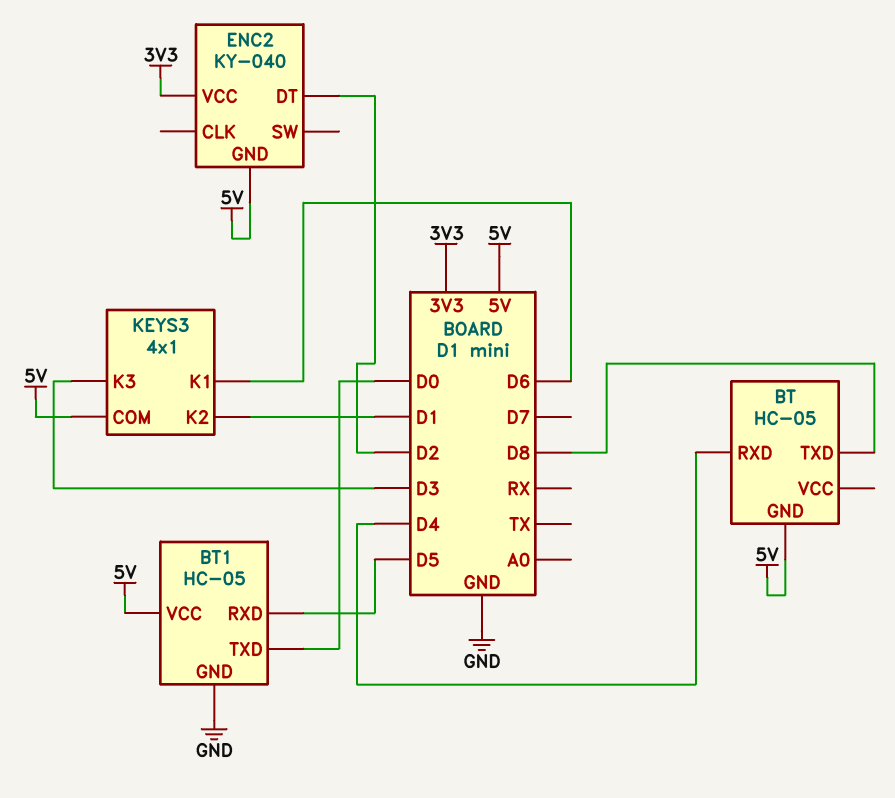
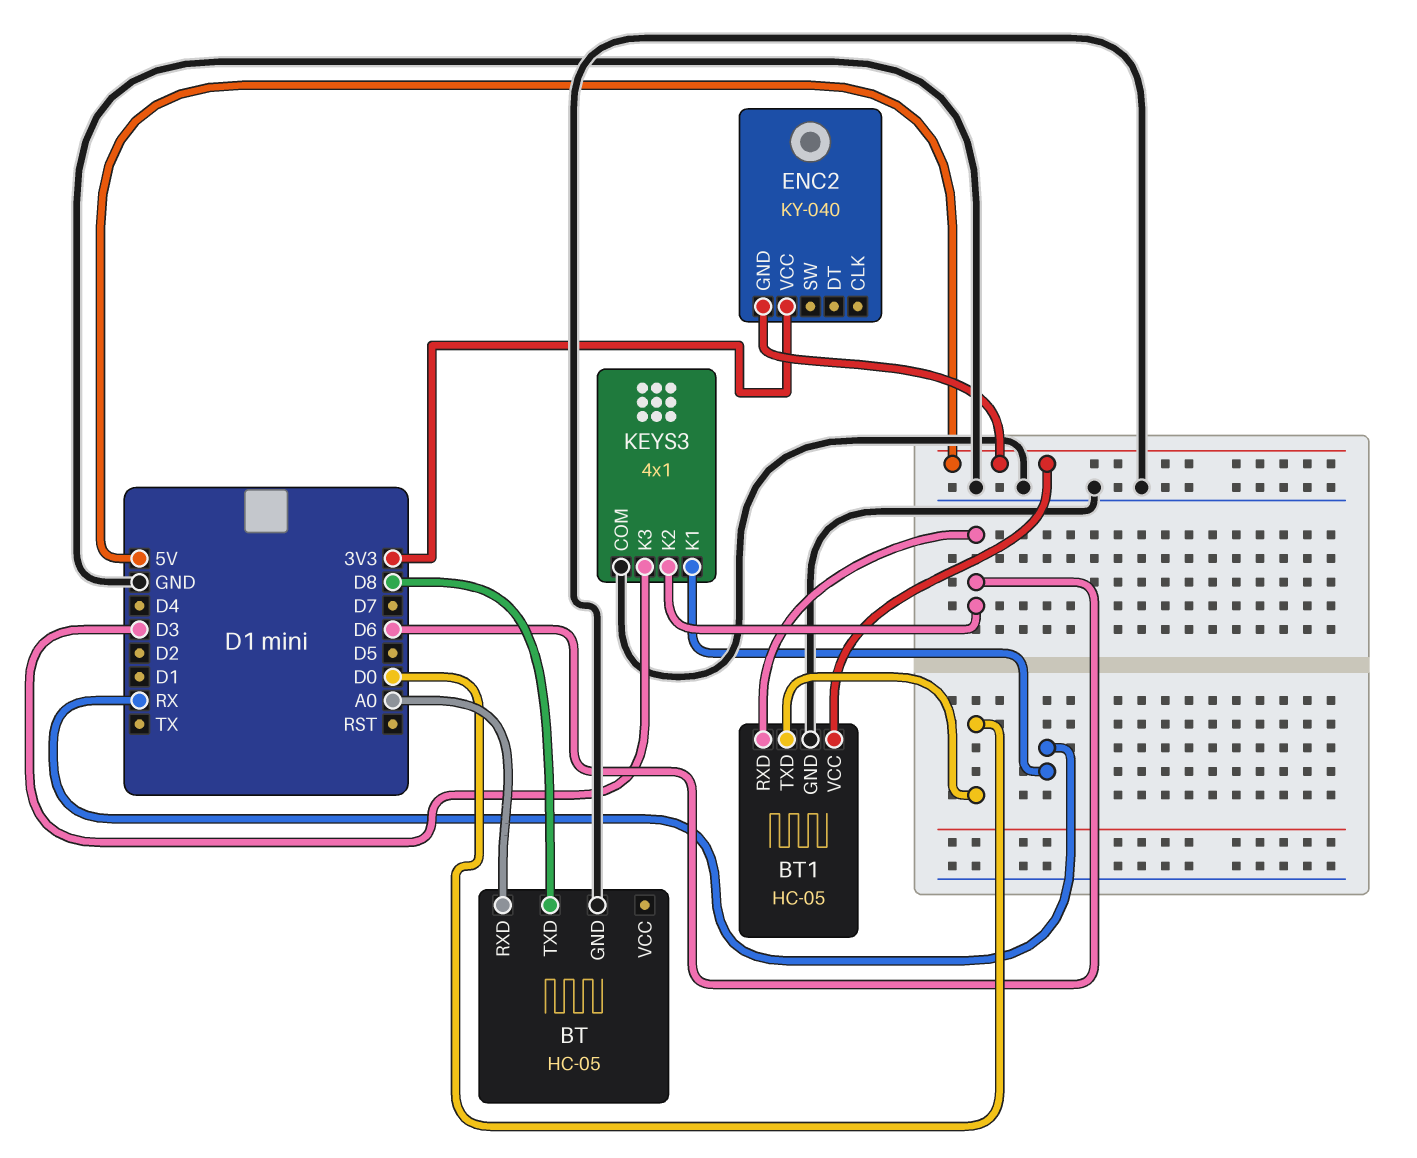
BT pin GND: 5V -> GND
BT pin RXD: D4 -> A0
BT1 pin RXD: D5 -> D6
ENC2 pin DT: D2 -> none
KEYS3 pin COM: 5V -> GND
KEYS3 pin K1: D6 -> RX
KEYS3 pin K2: D1 -> D6

